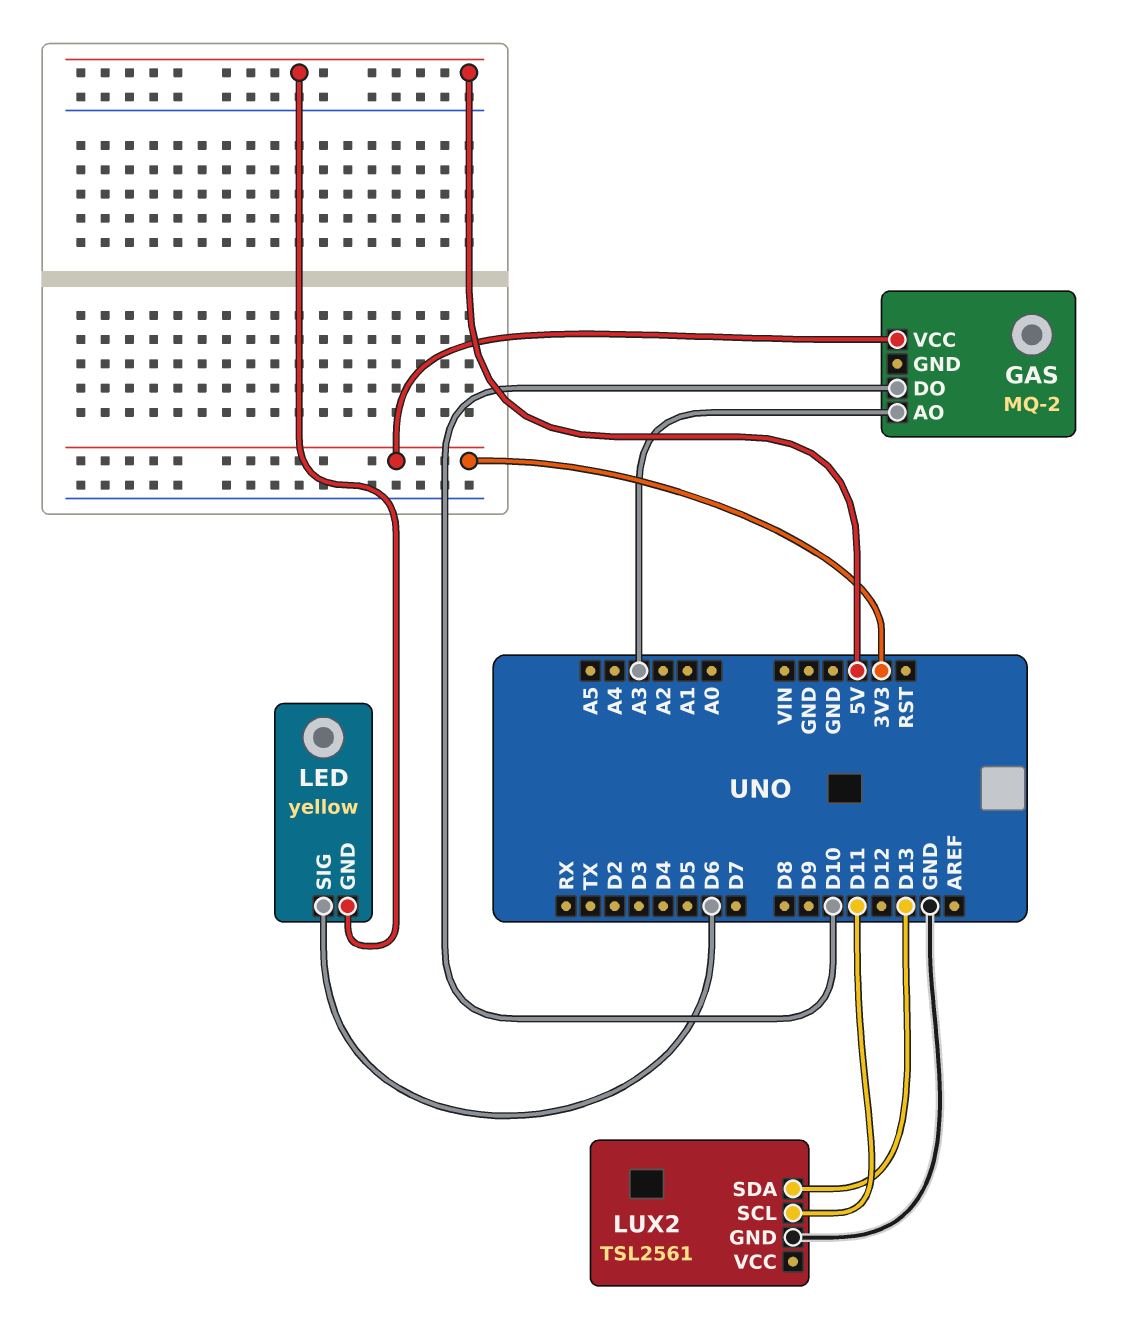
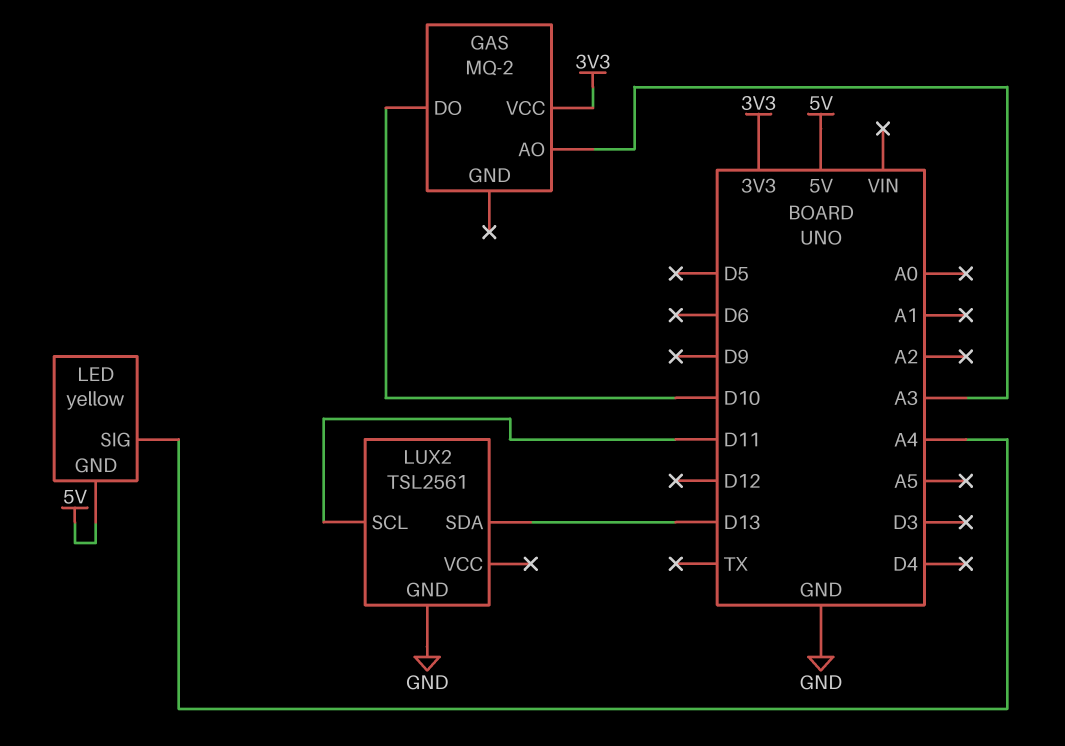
LED pin SIG: D6 -> A4

